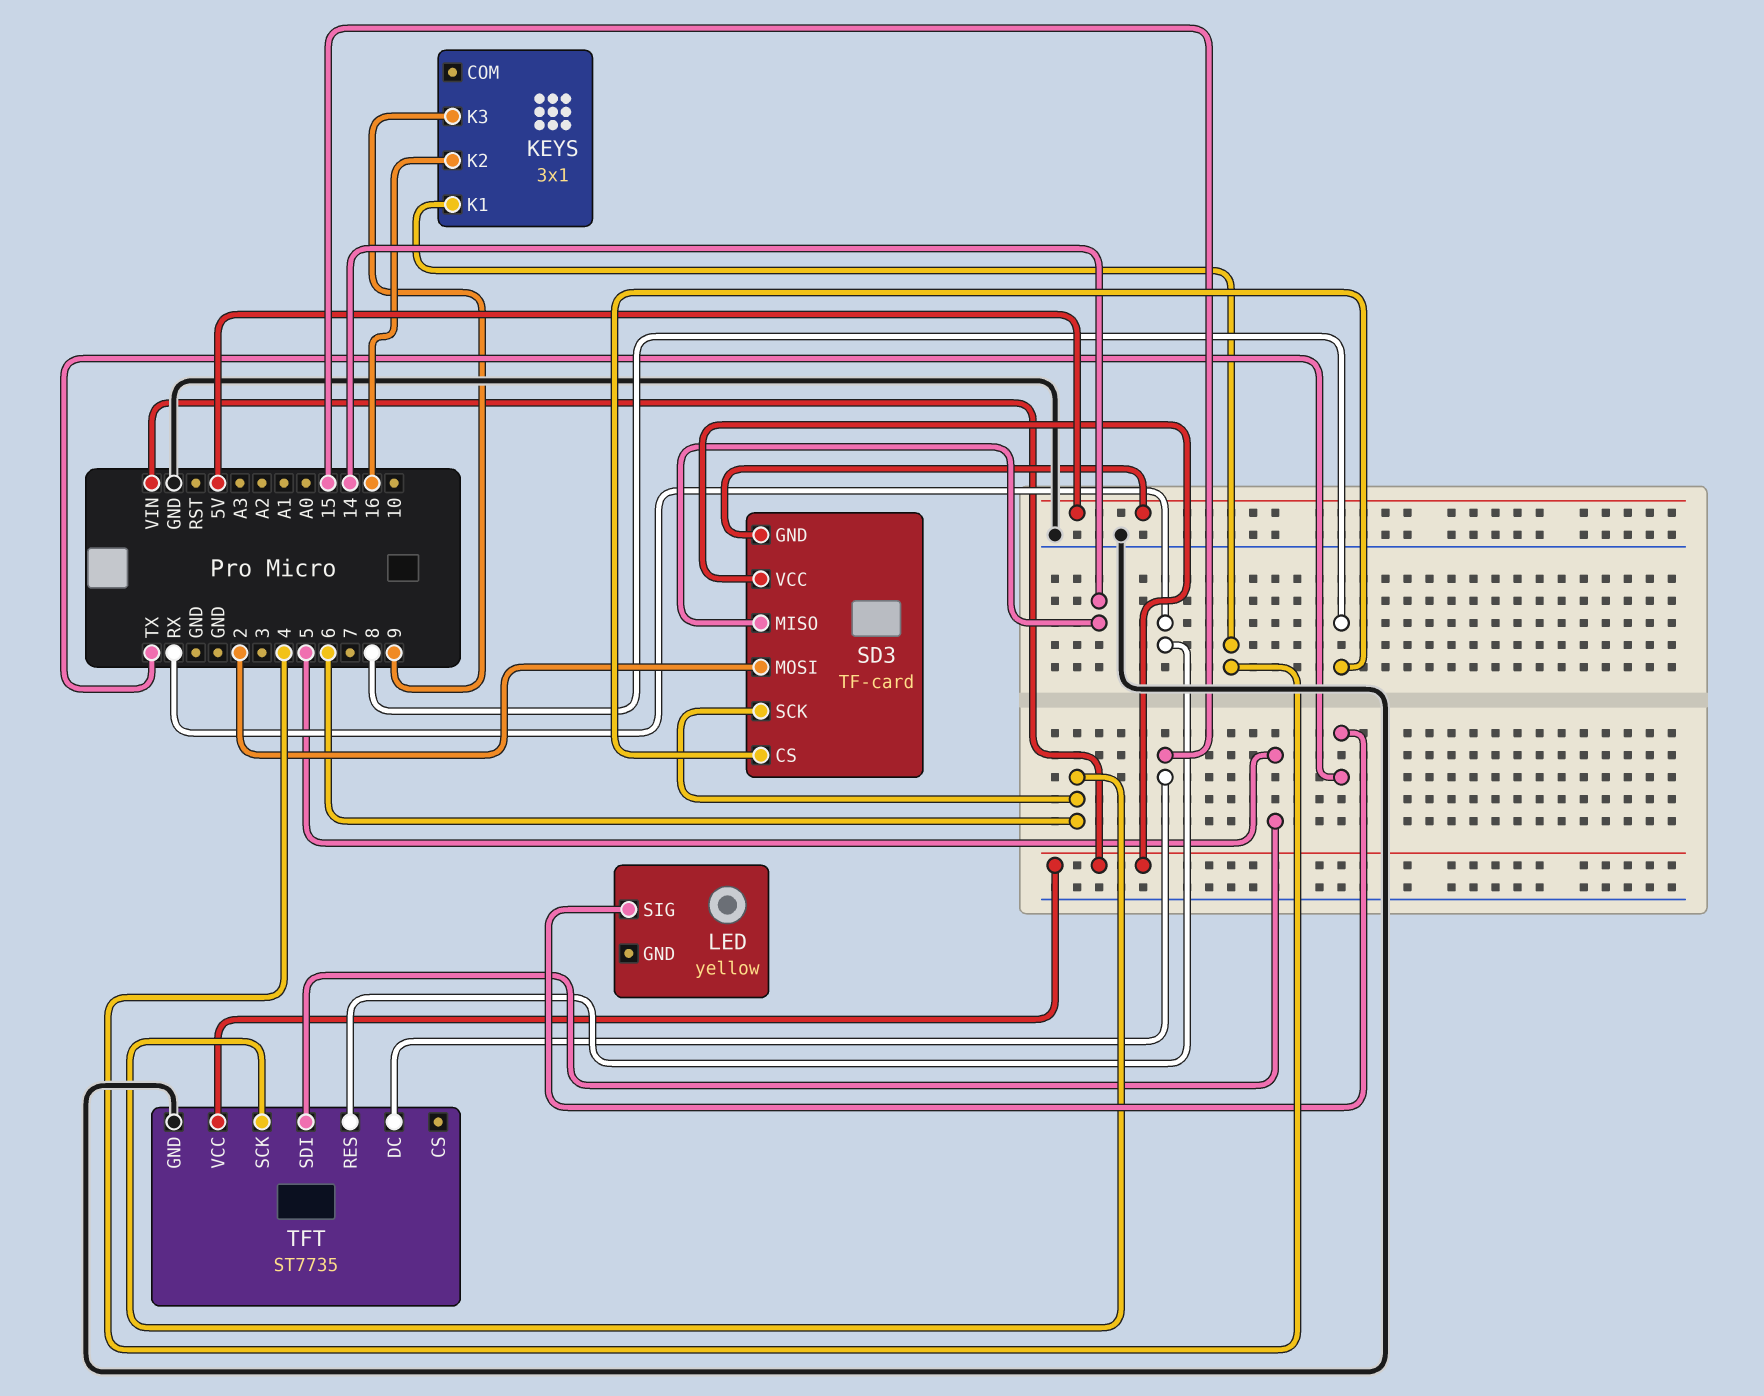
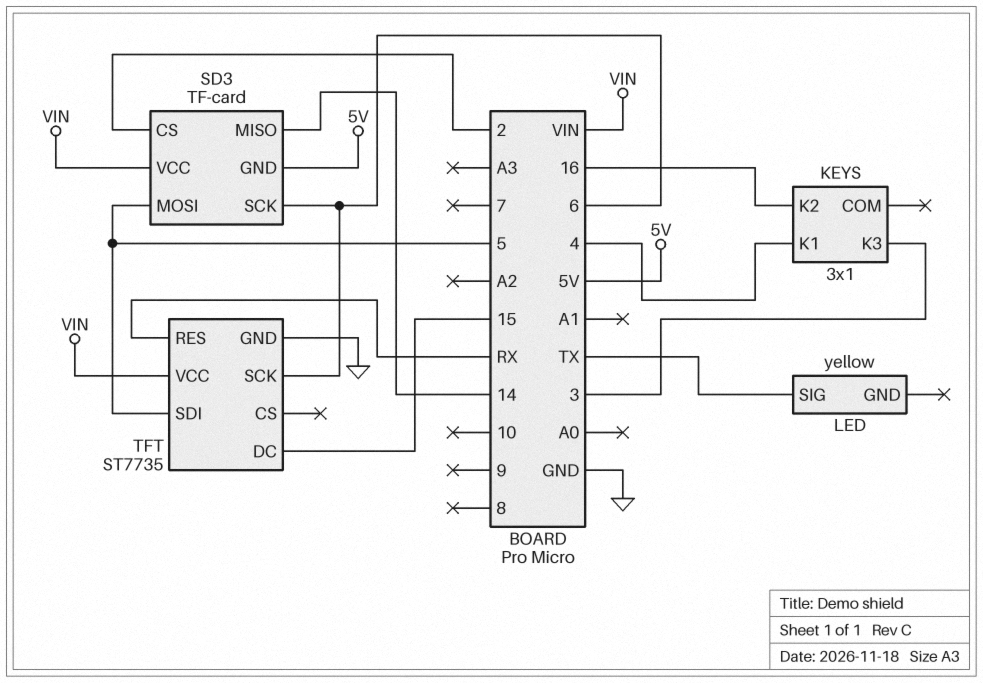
KEYS pin K3: 9 -> 3
SD3 pin CS: 8 -> 2
SD3 pin MOSI: 2 -> 5

